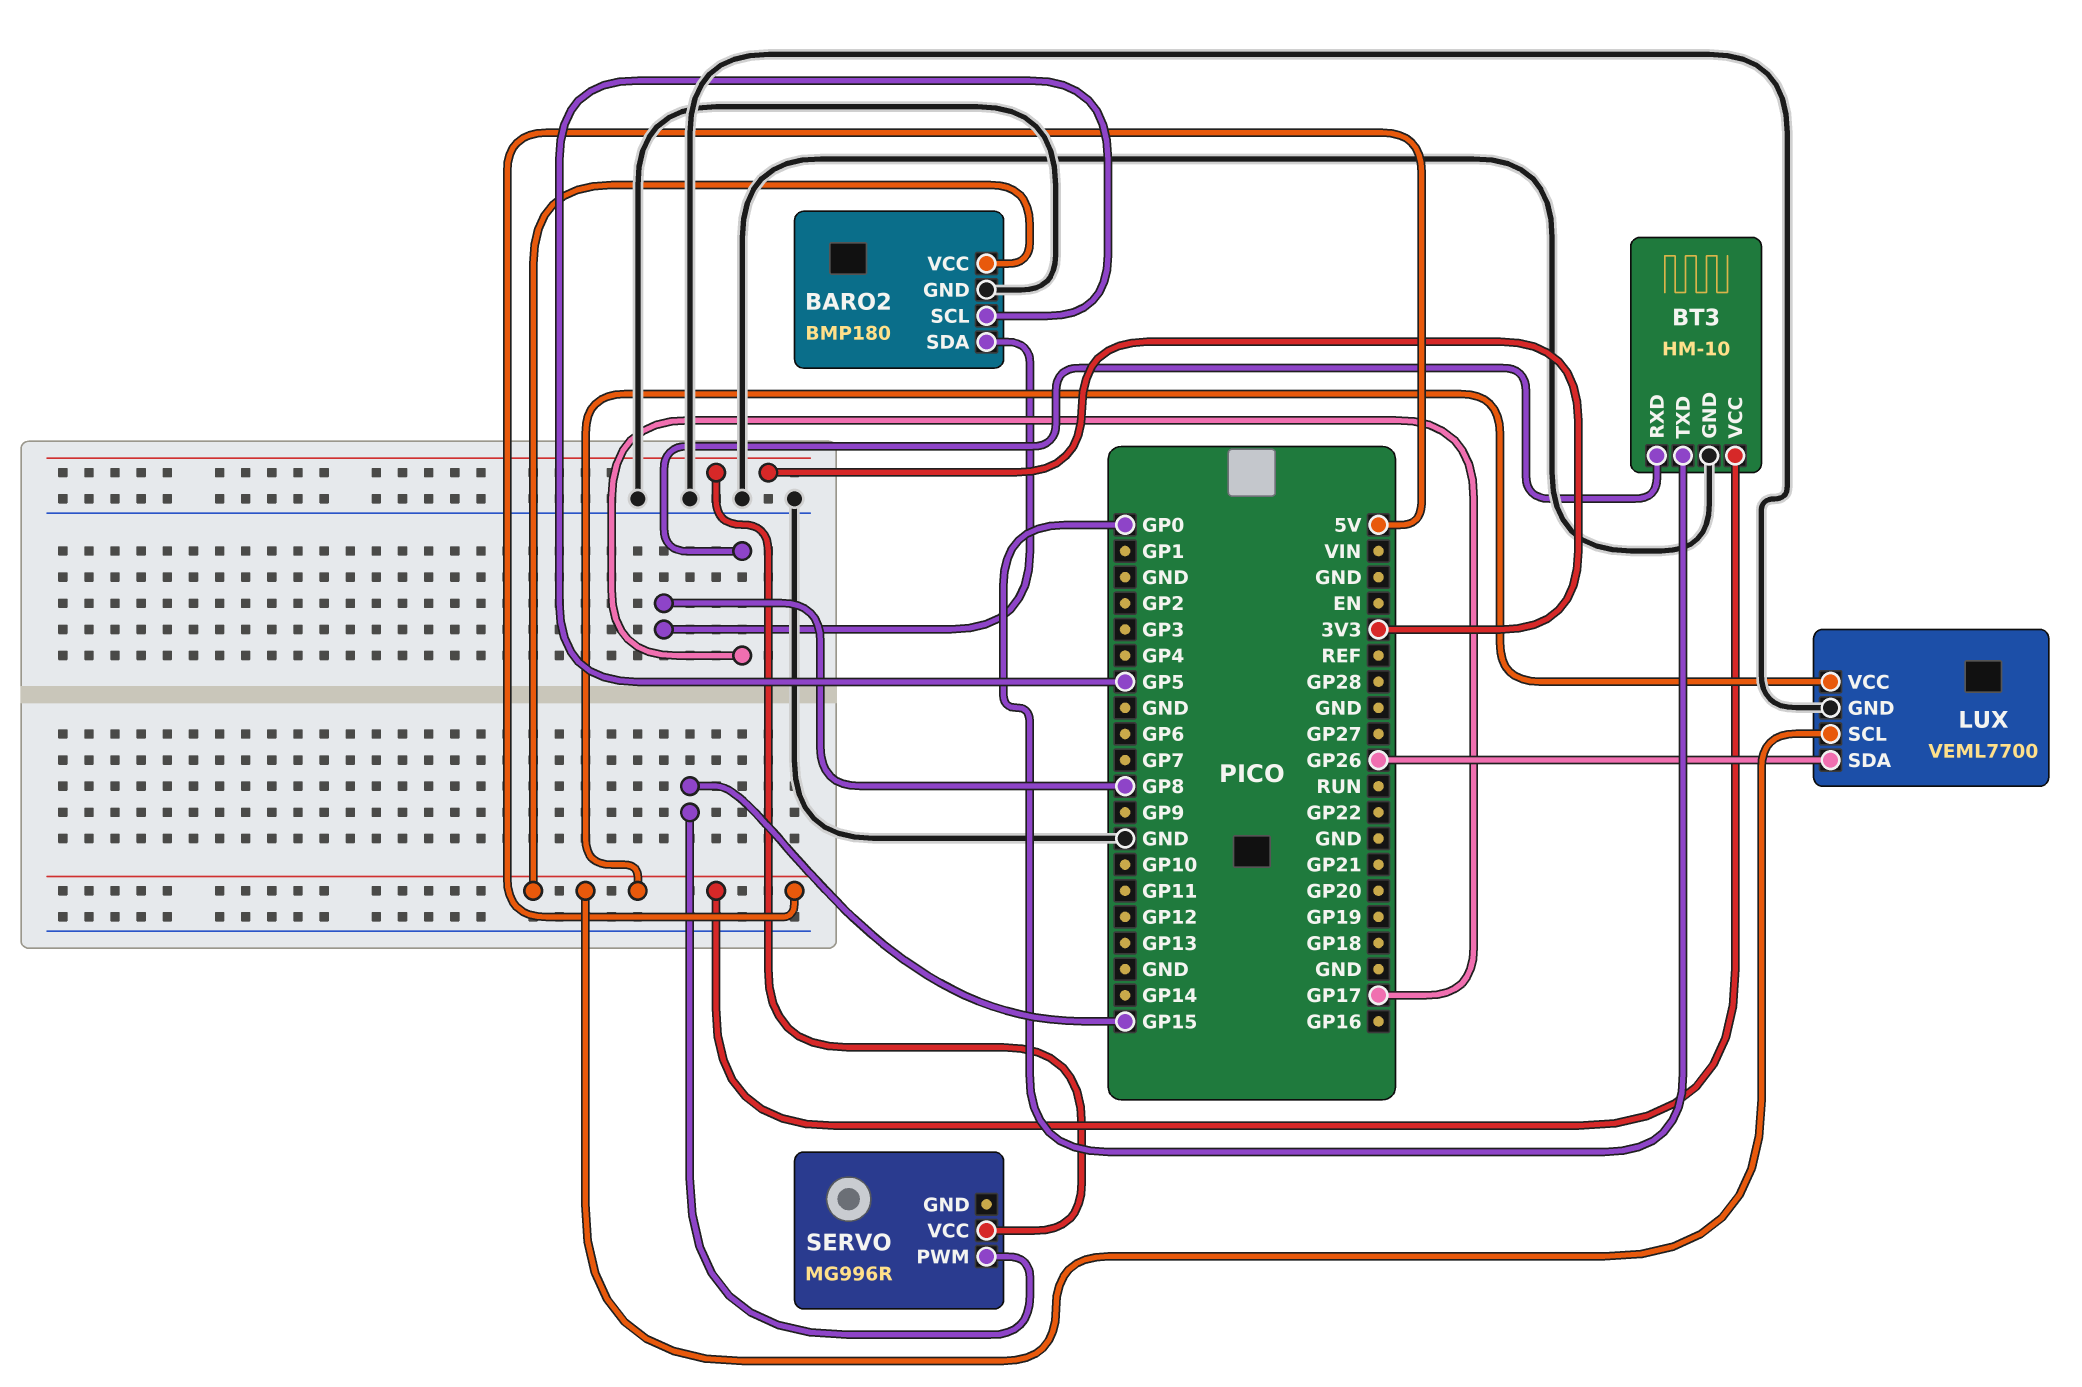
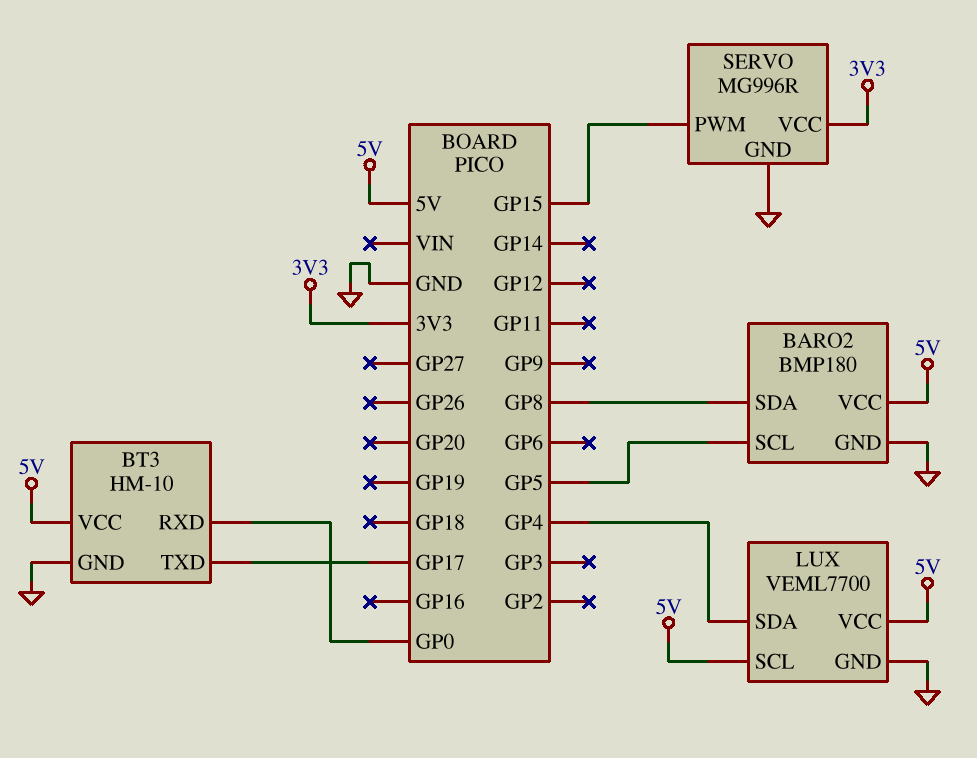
BT3 pin RXD: GP17 -> GP0
BT3 pin TXD: GP0 -> GP17
LUX pin SDA: GP26 -> GP4
SERVO pin GND: none -> GND

